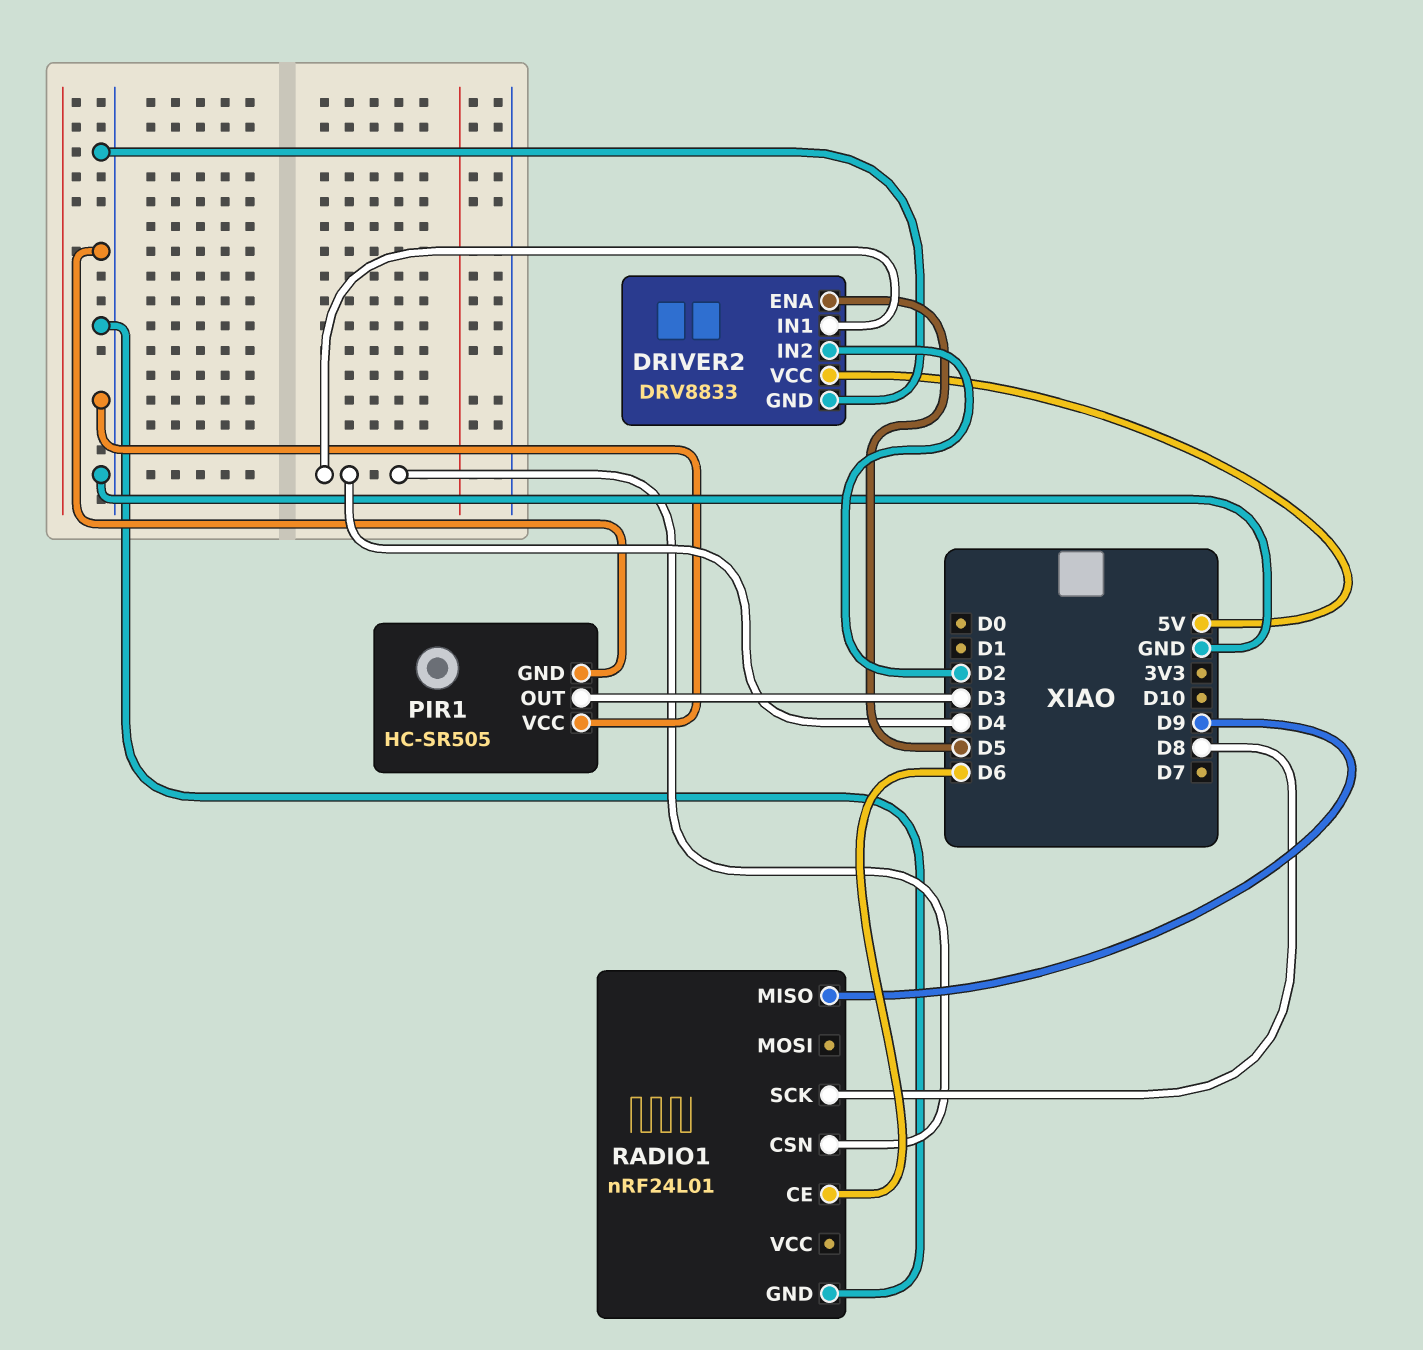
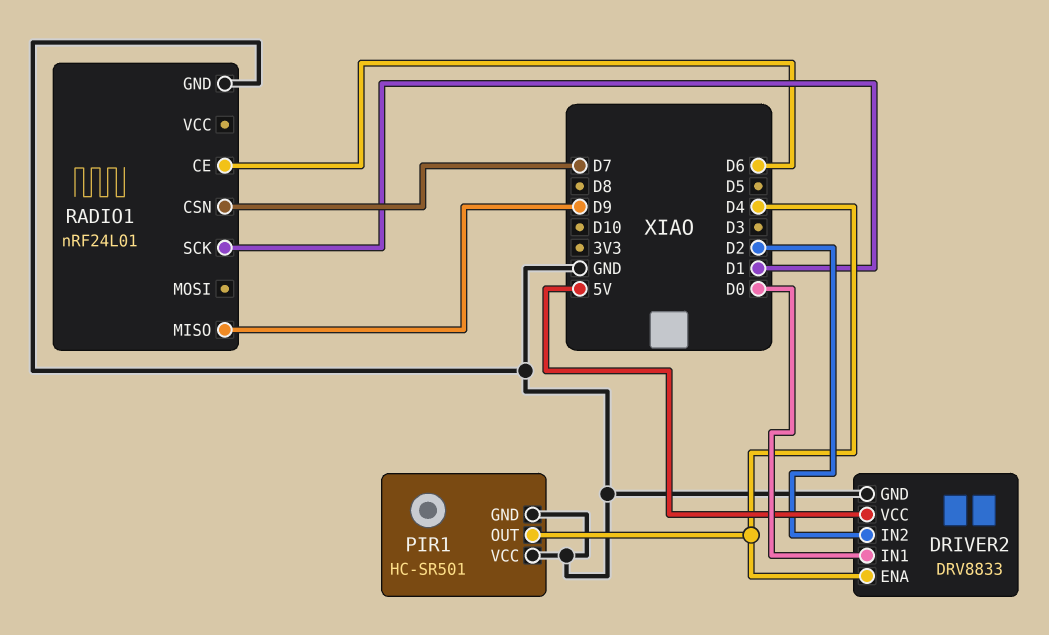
DRIVER2 pin ENA: D5 -> D4
DRIVER2 pin IN1: D4 -> D0
PIR1: HC-SR505 -> HC-SR501
PIR1 pin OUT: D3 -> D4
RADIO1 pin CSN: D4 -> D7
RADIO1 pin SCK: D8 -> D1

